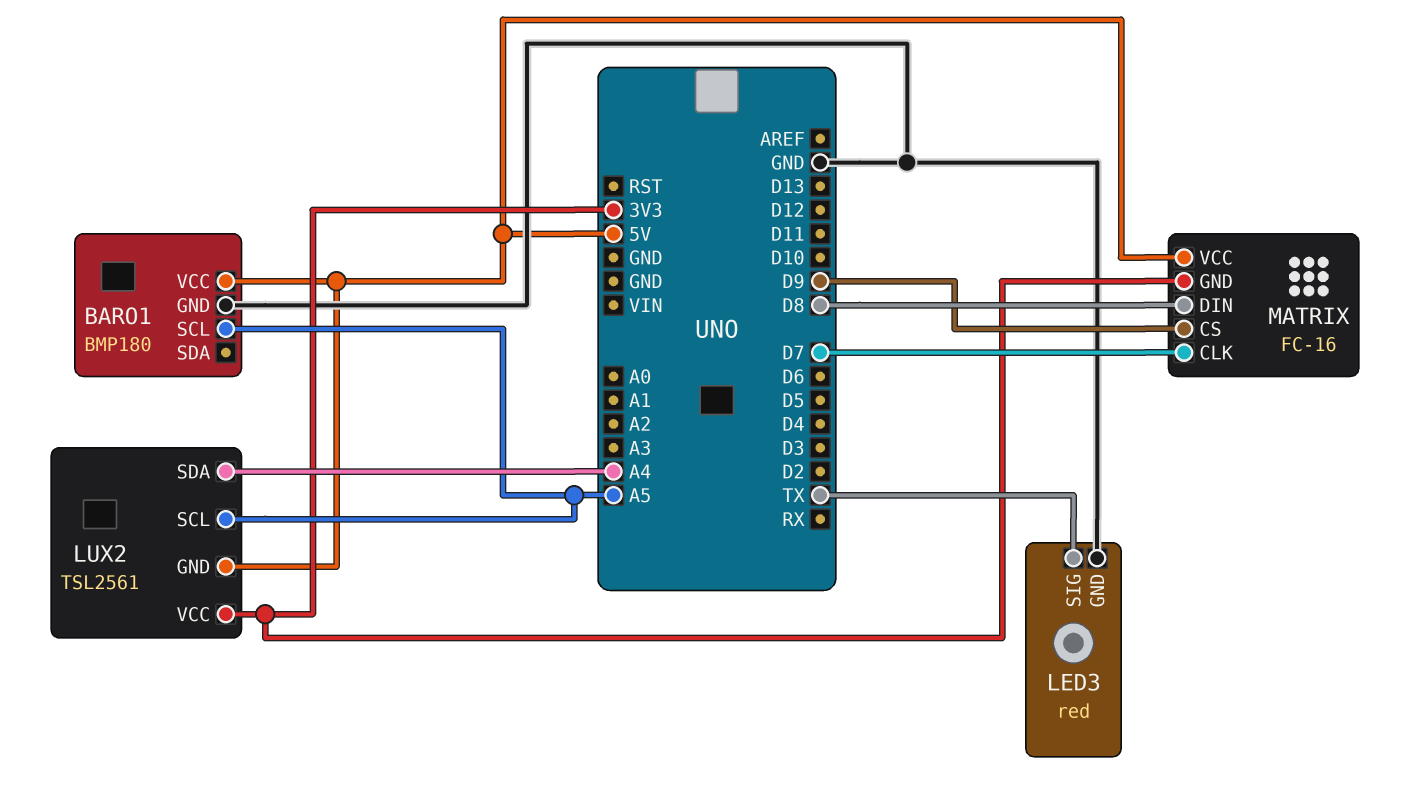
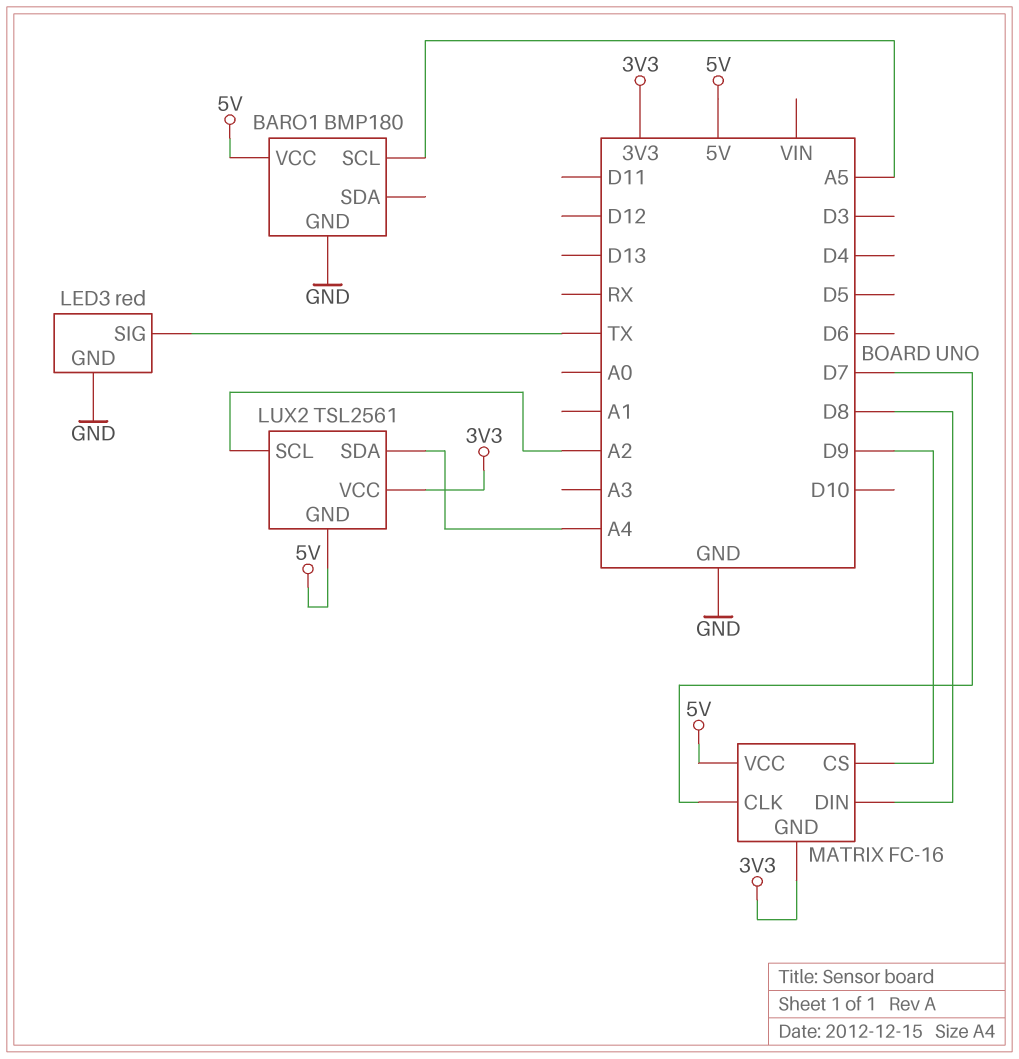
LUX2 pin SCL: A5 -> A2

